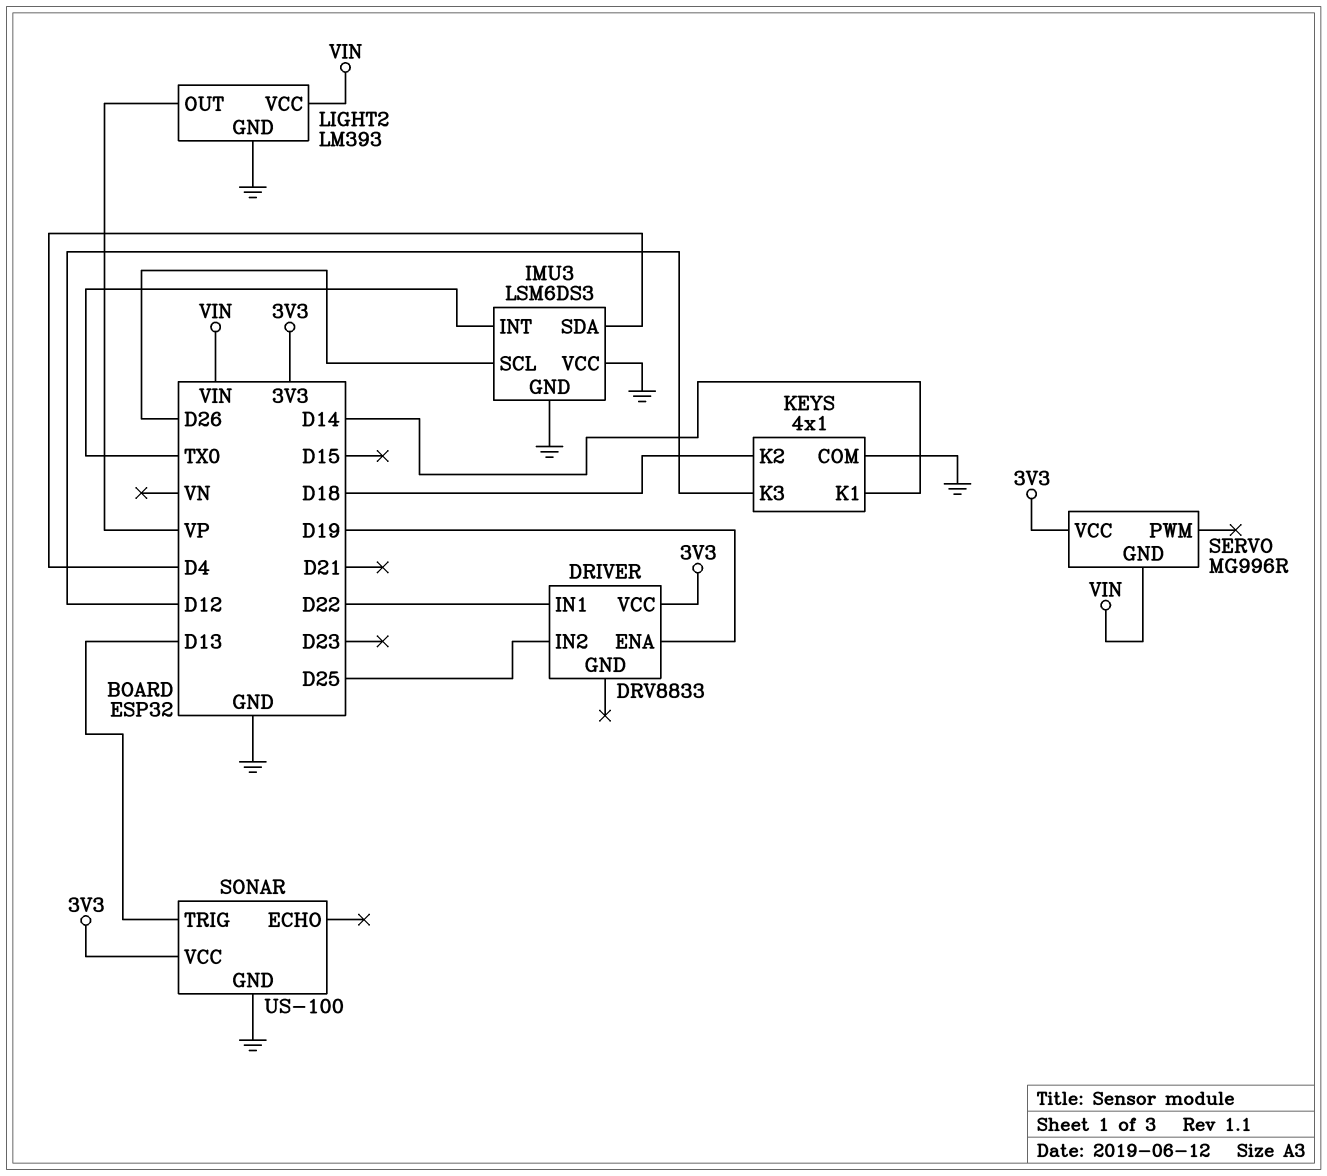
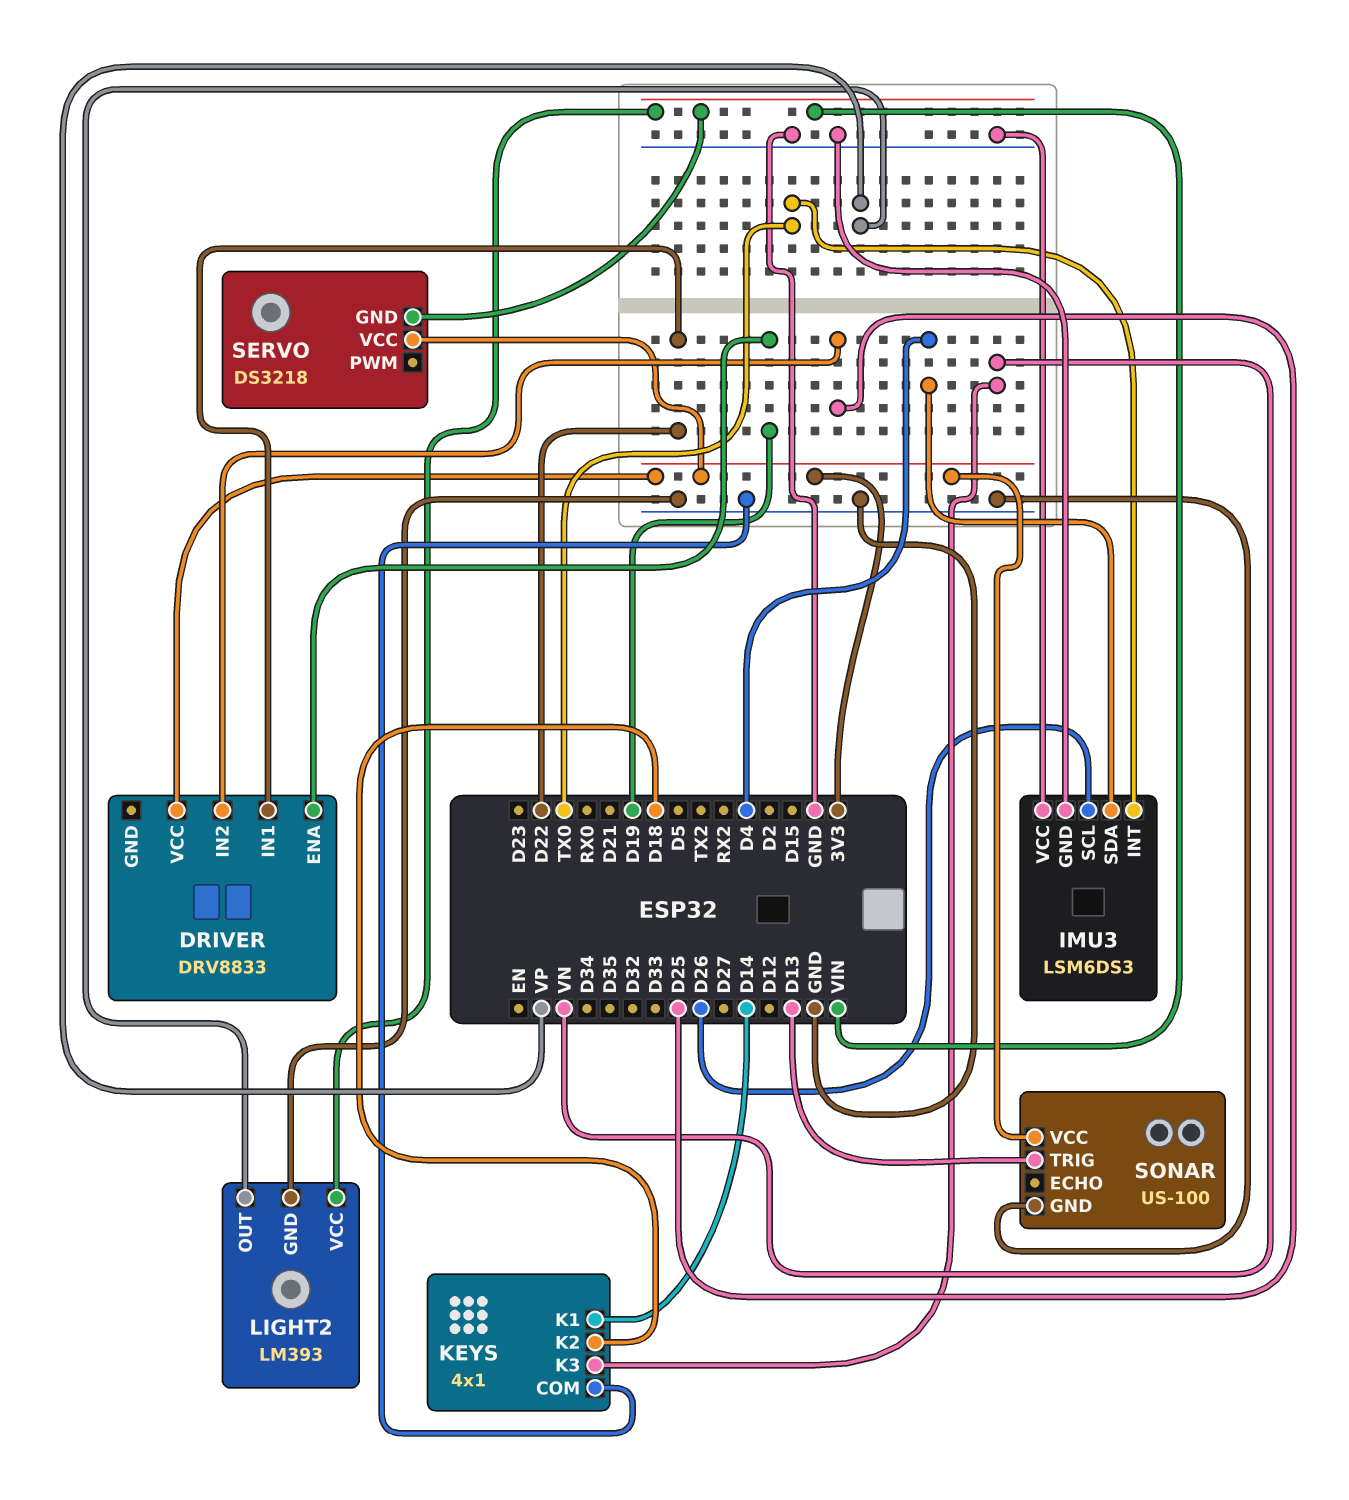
KEYS pin K3: D12 -> VN
SERVO: MG996R -> DS3218

